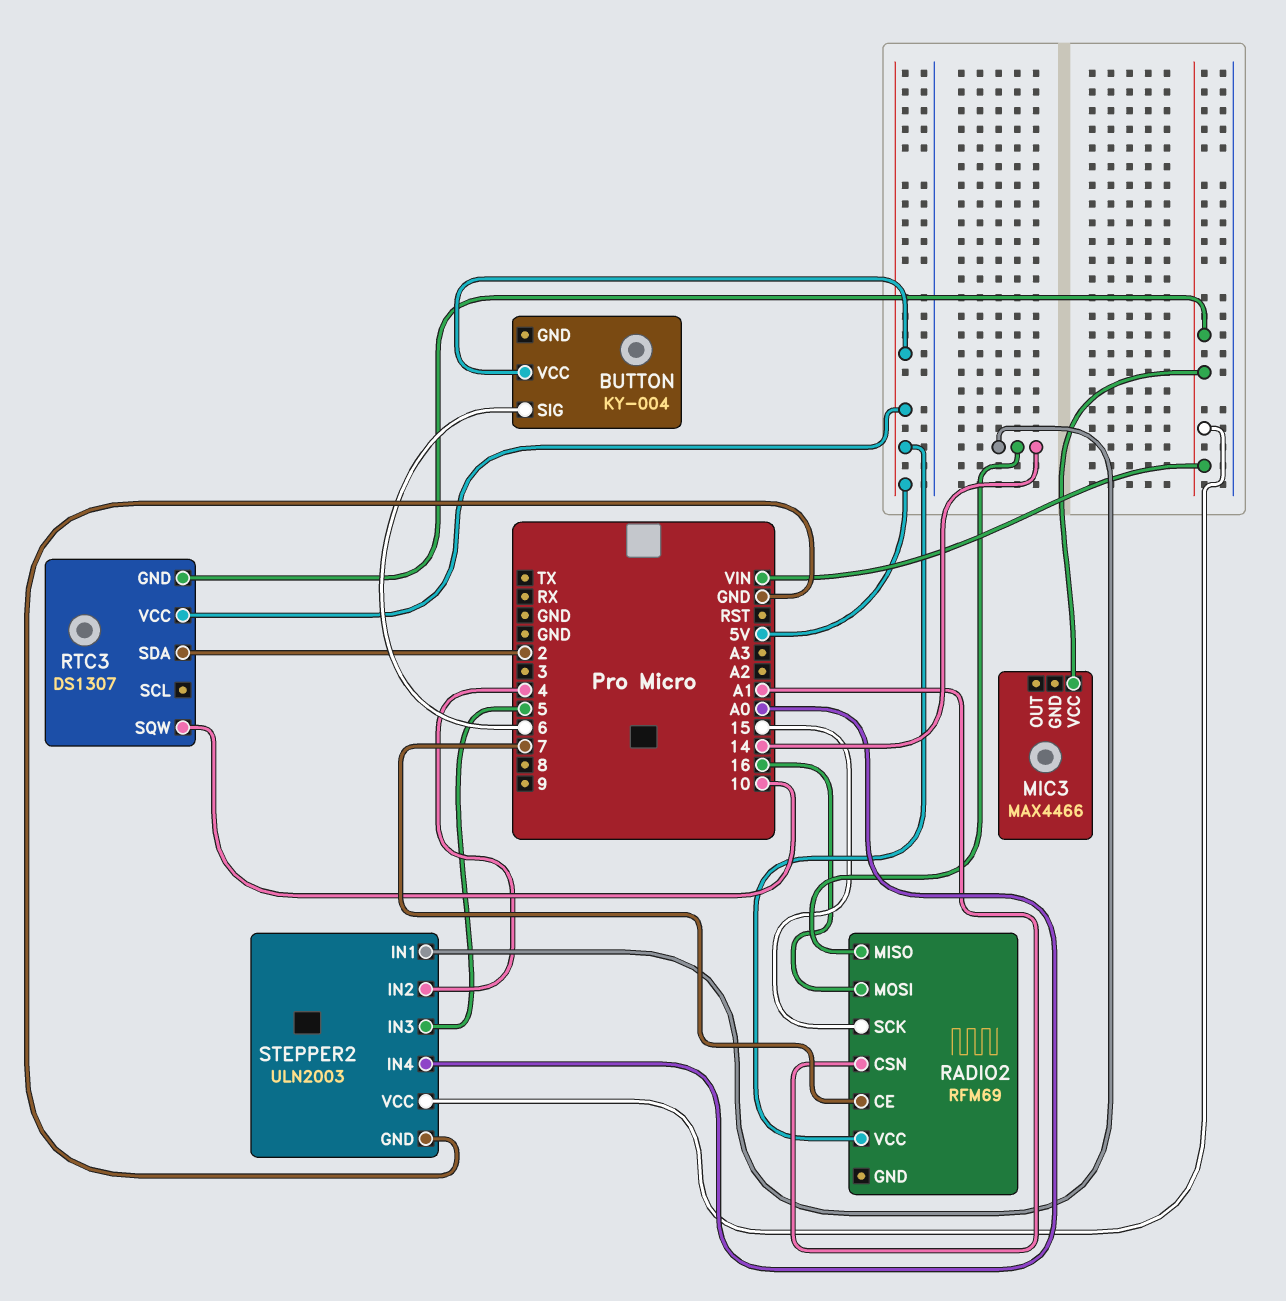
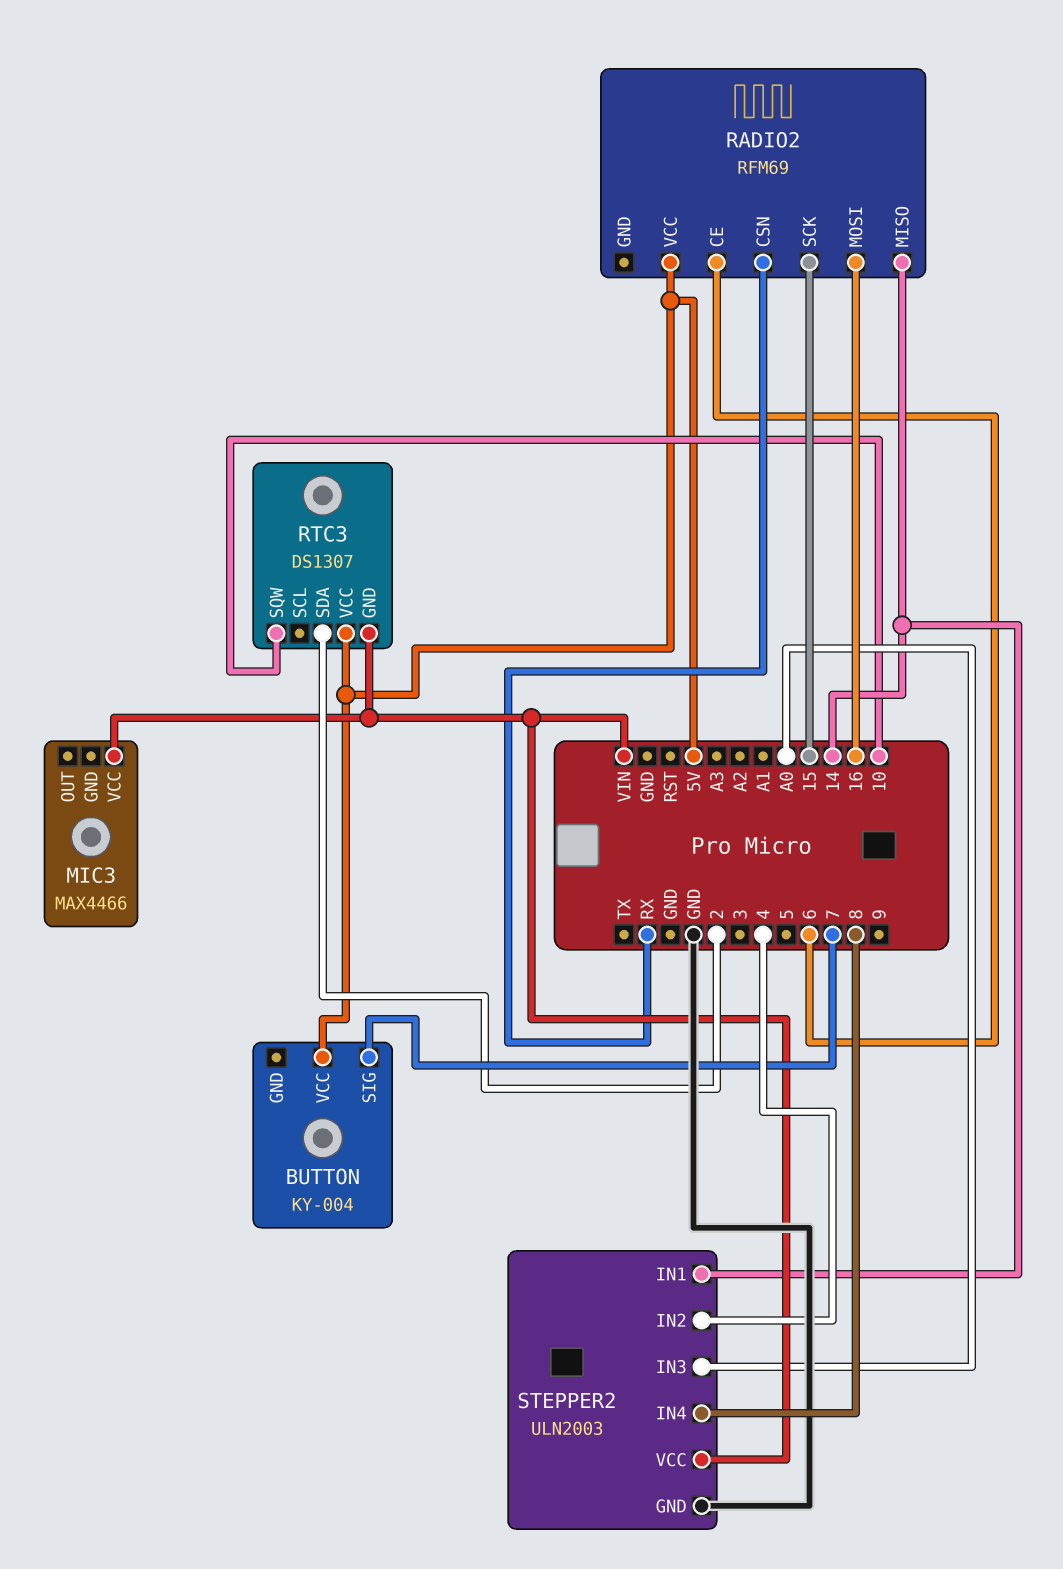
BUTTON pin SIG: 6 -> 7
RADIO2 pin CE: 7 -> 6
RADIO2 pin CSN: A1 -> RX
STEPPER2 pin IN3: 5 -> A0
STEPPER2 pin IN4: A0 -> 8

